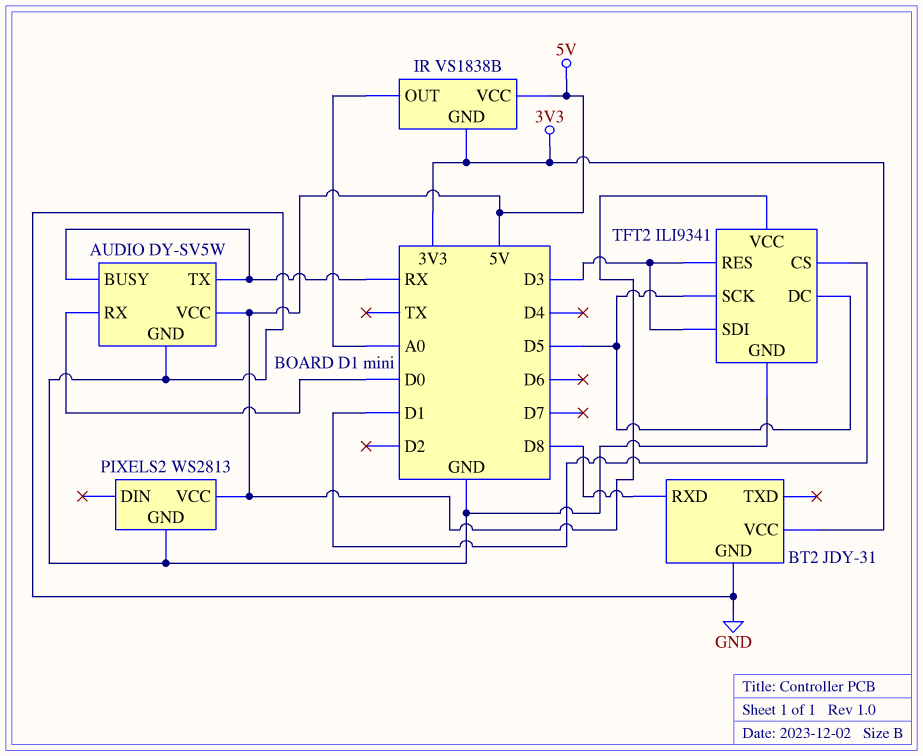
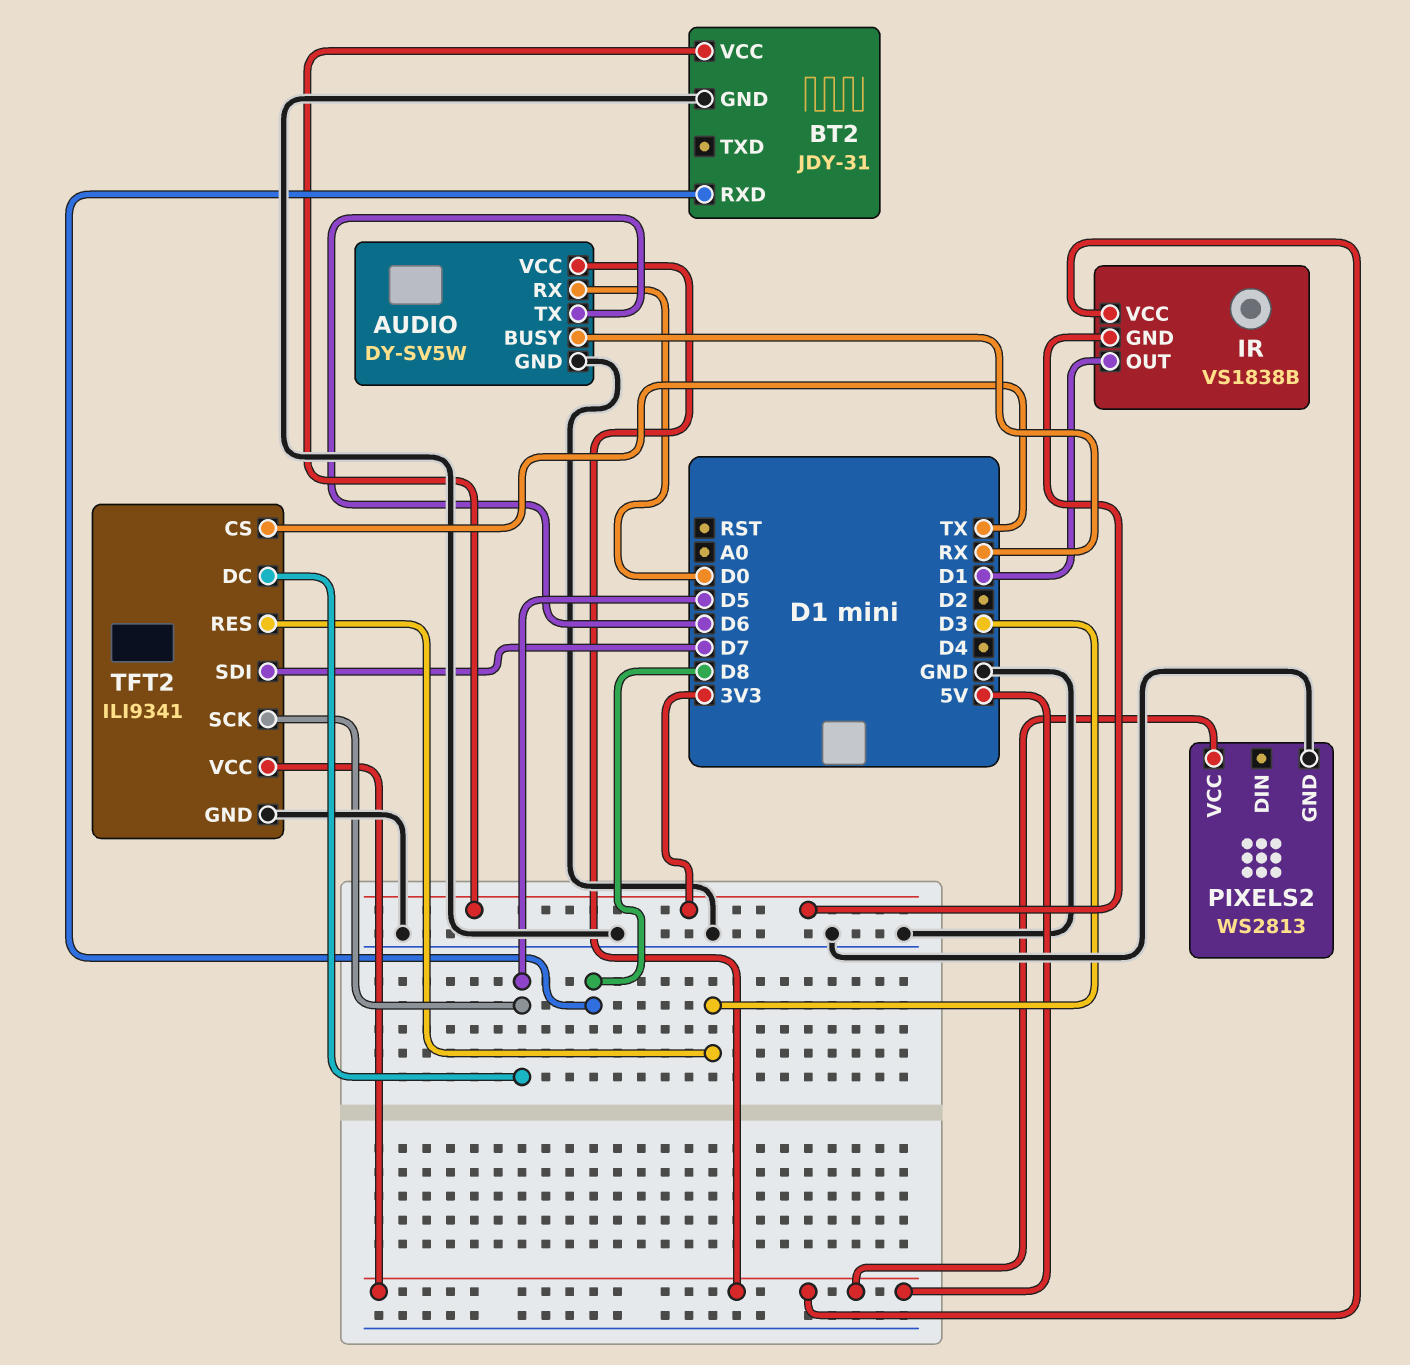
AUDIO pin TX: RX -> D6
IR pin OUT: A0 -> D1
TFT2 pin CS: D1 -> TX
TFT2 pin SDI: D3 -> D7

